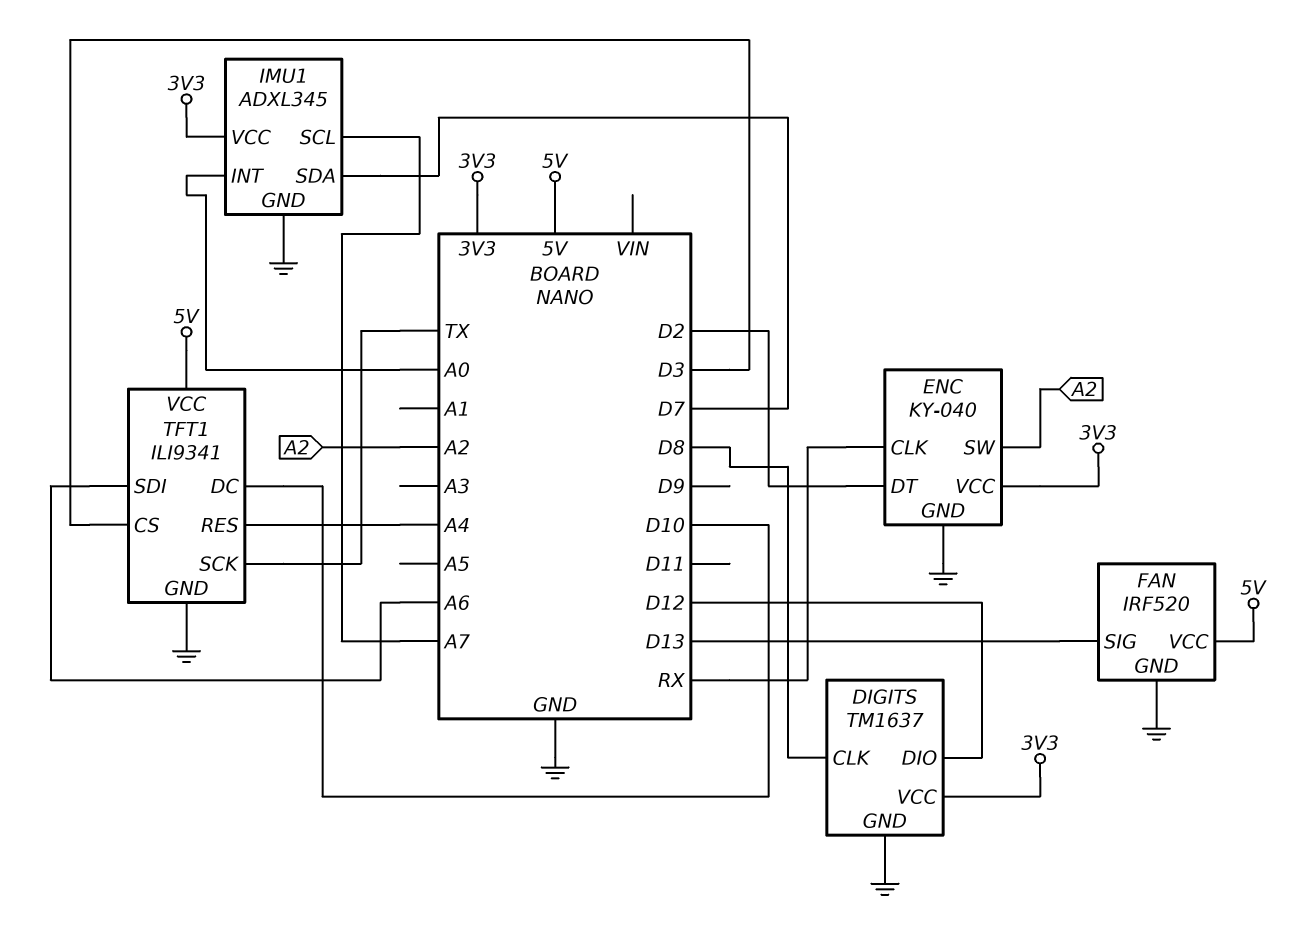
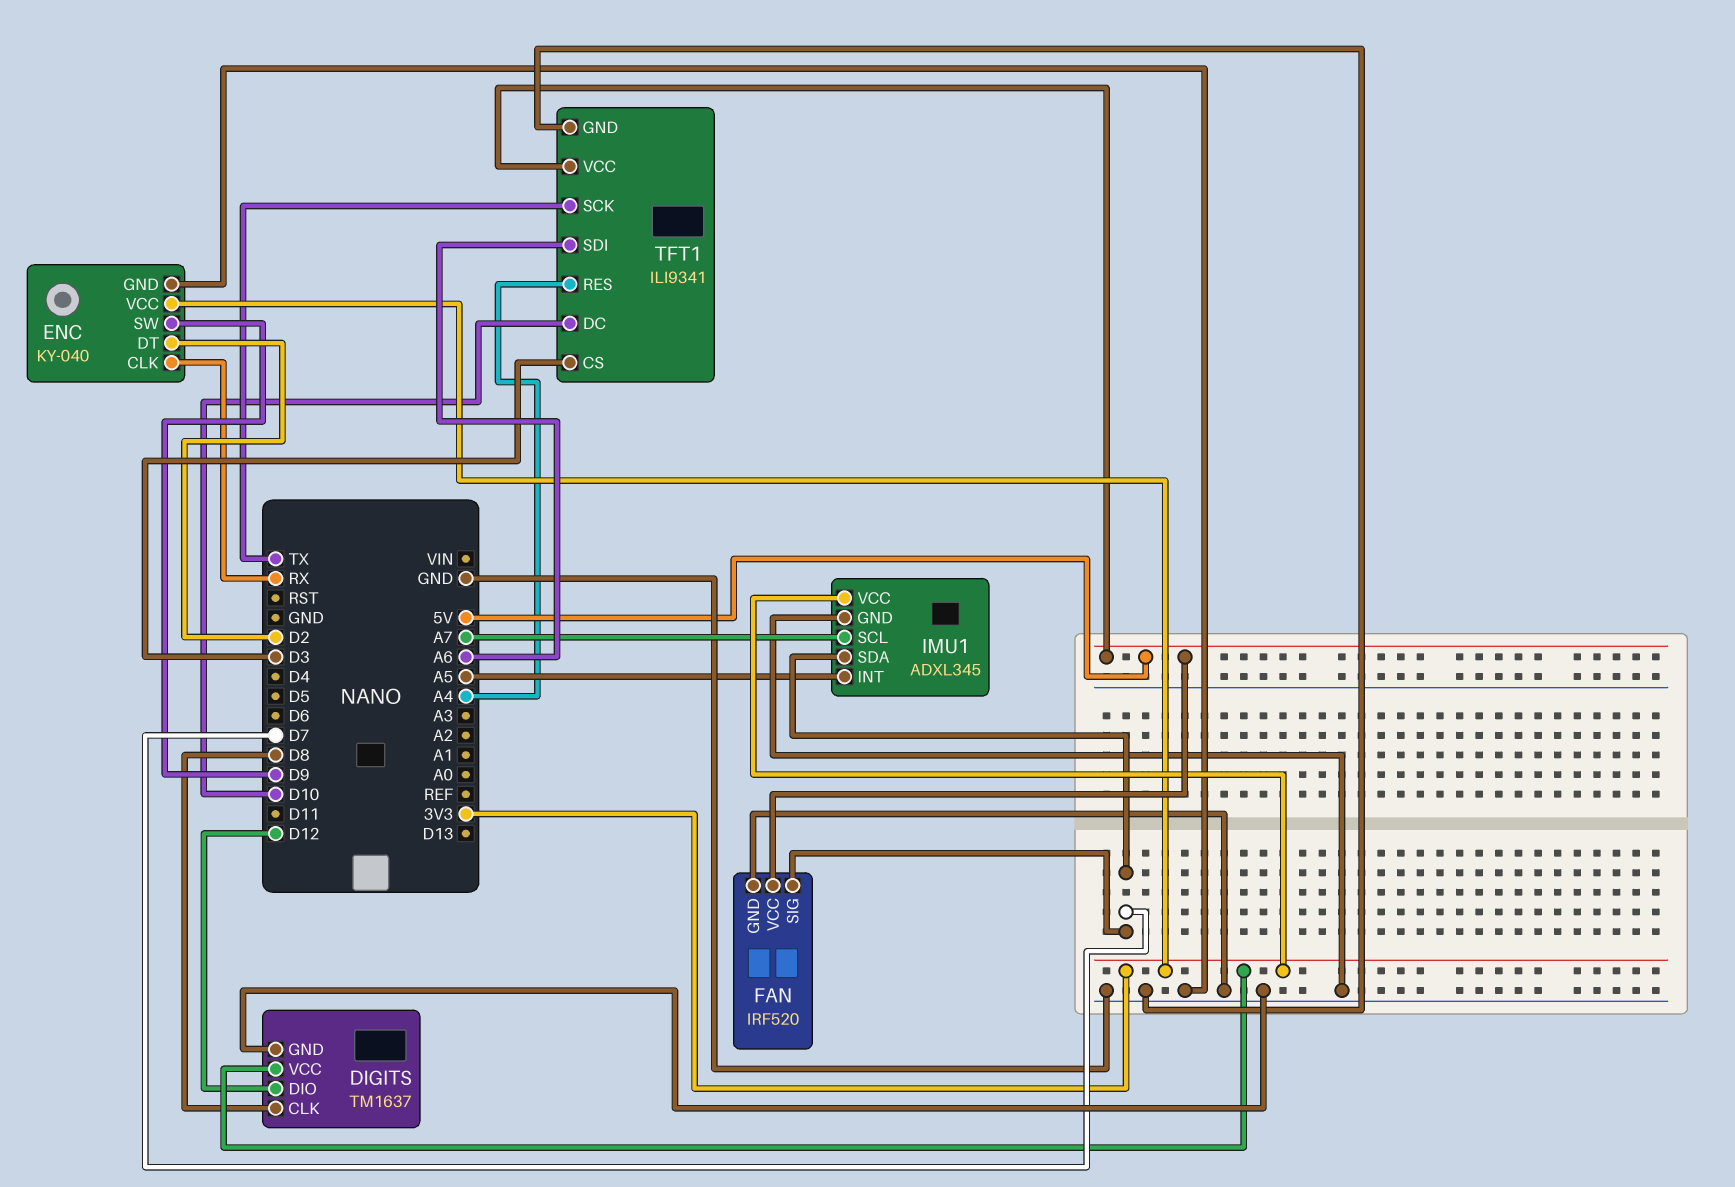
ENC pin SW: A2 -> D9
FAN pin SIG: D13 -> D7
IMU1 pin INT: A0 -> A5

